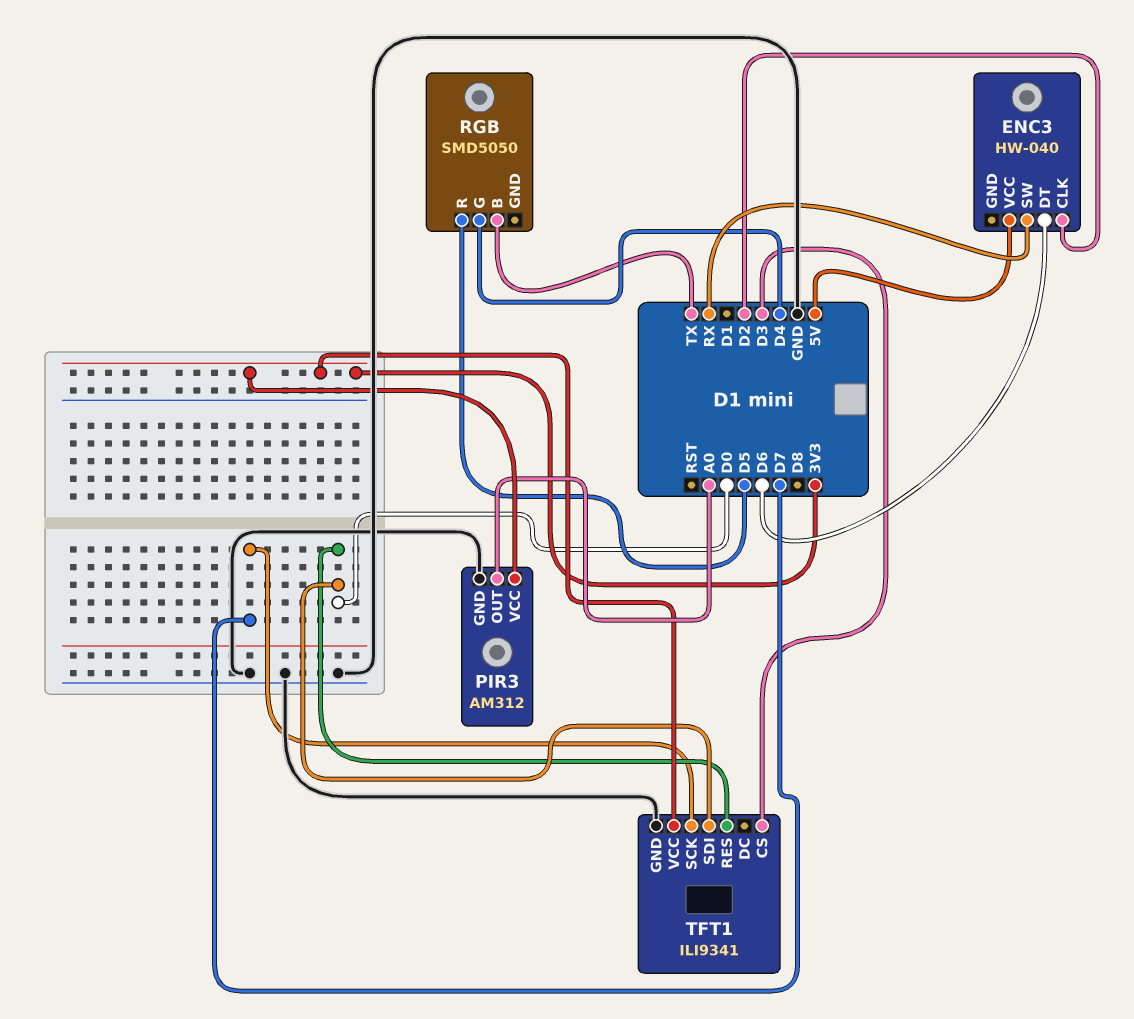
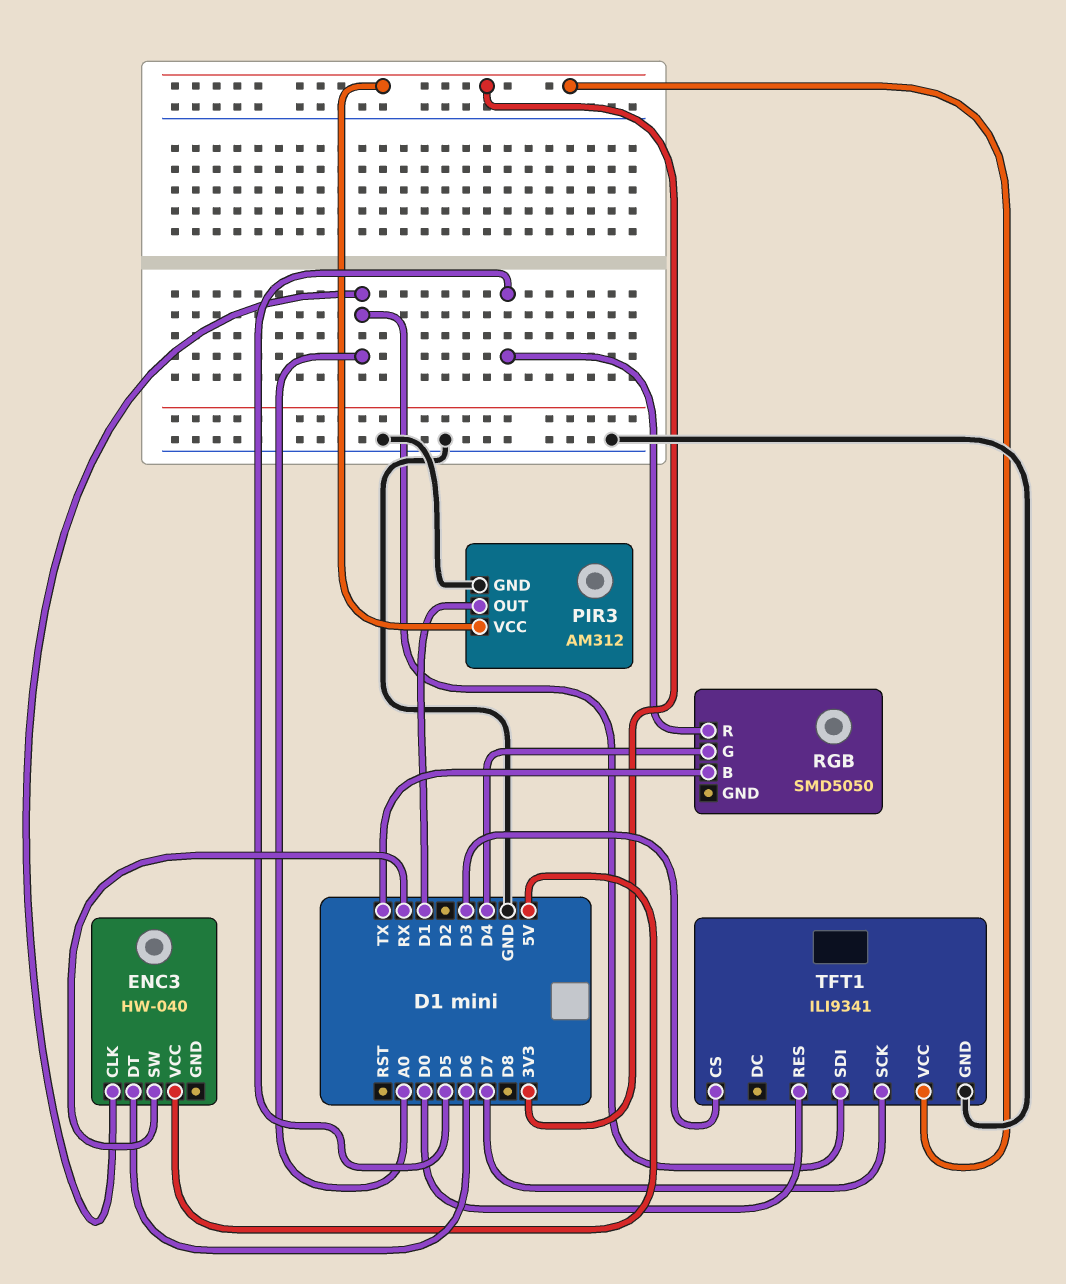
ENC3 pin CLK: D2 -> A0
PIR3 pin OUT: A0 -> D1
TFT1 pin SDI: D0 -> A0

